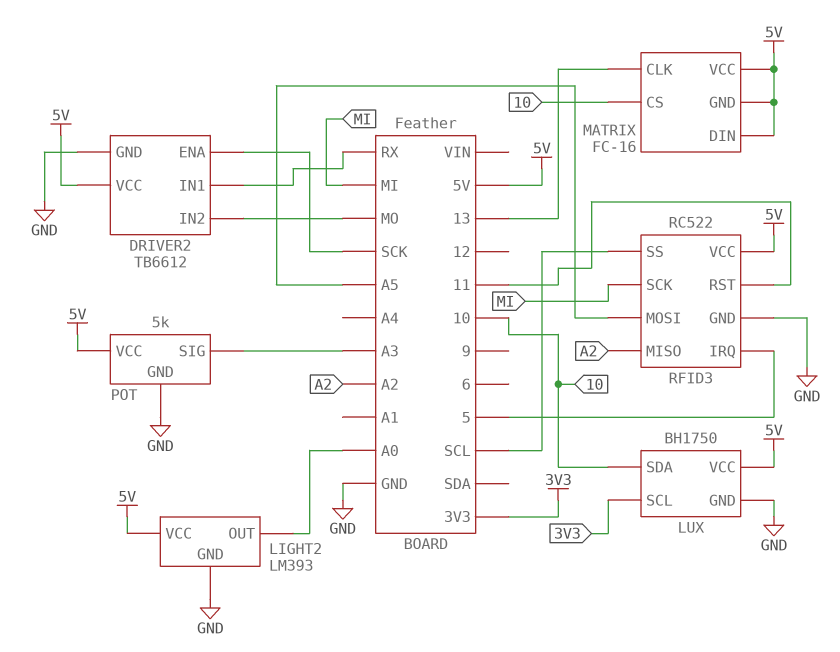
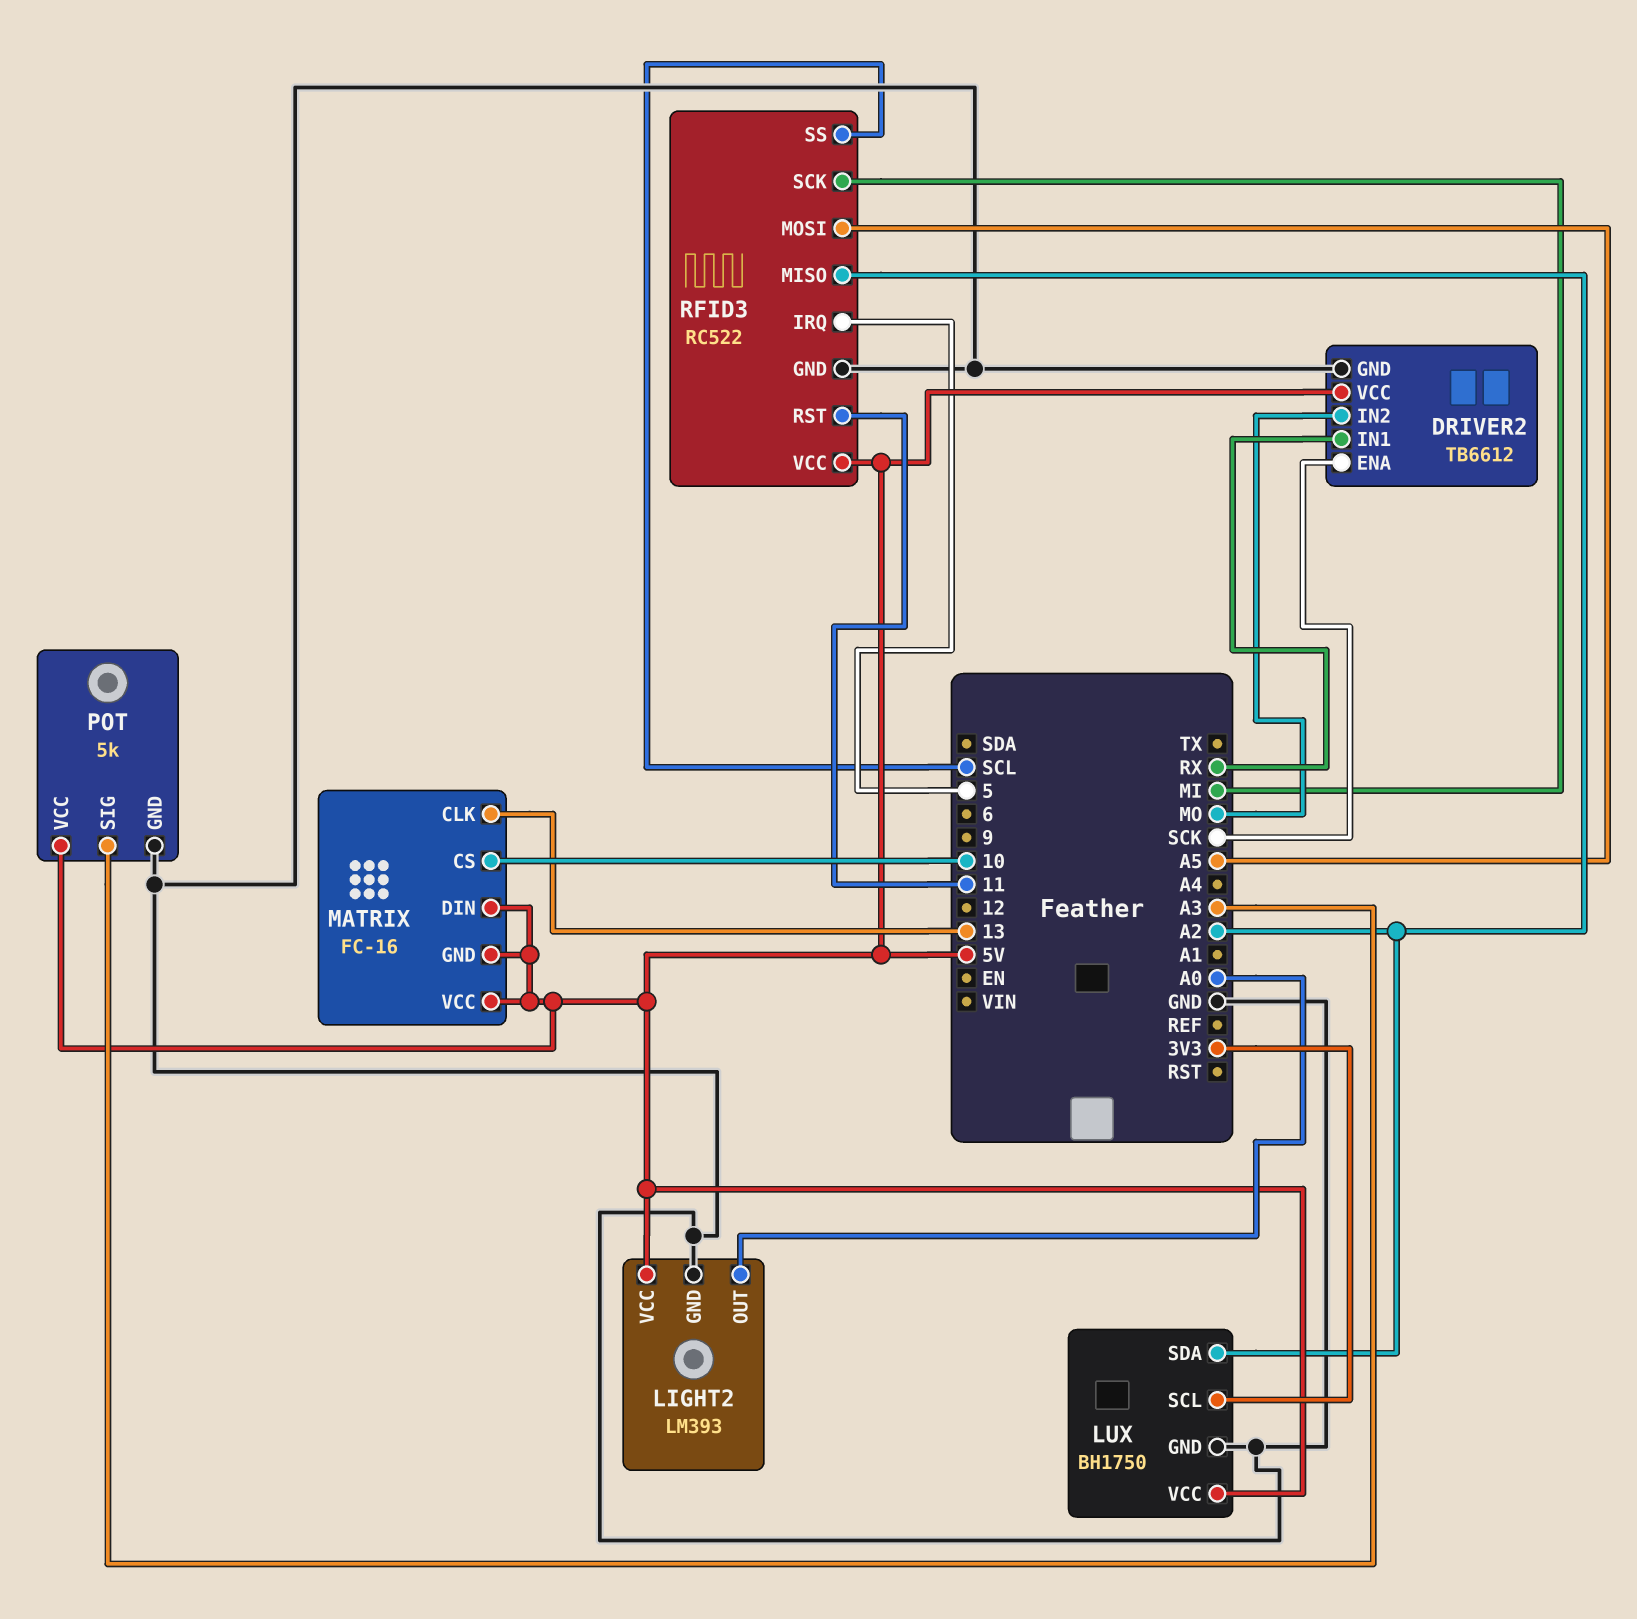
LUX pin SDA: 10 -> A2

